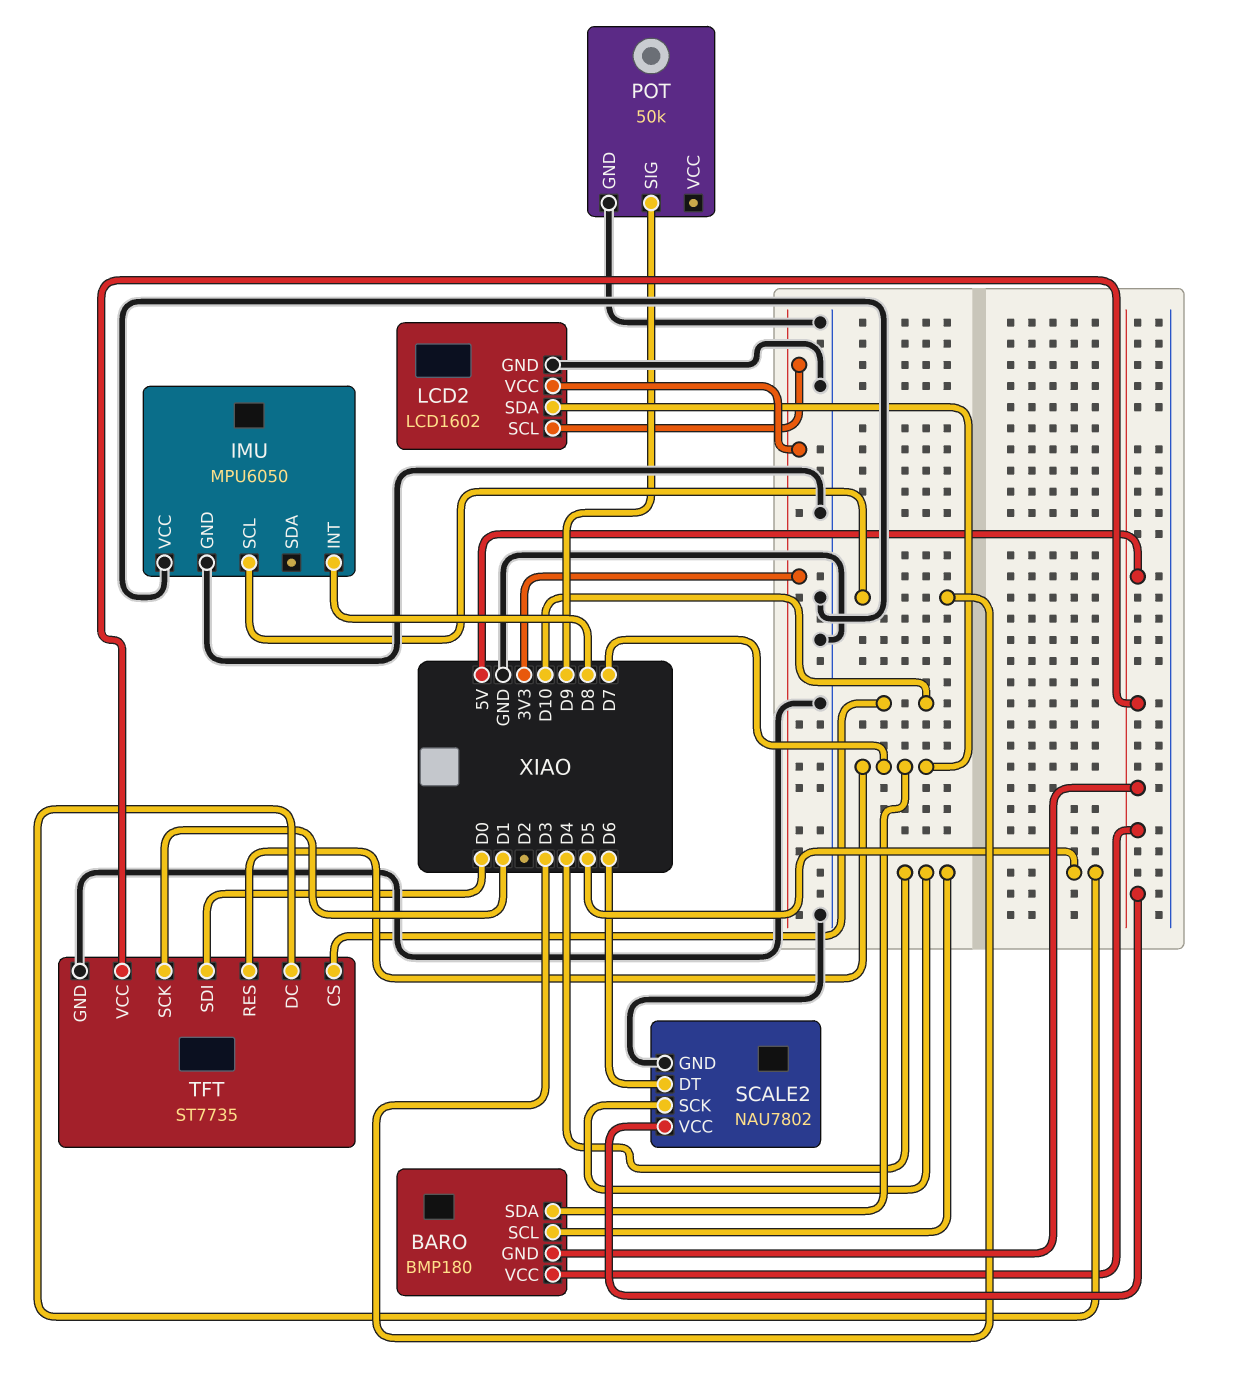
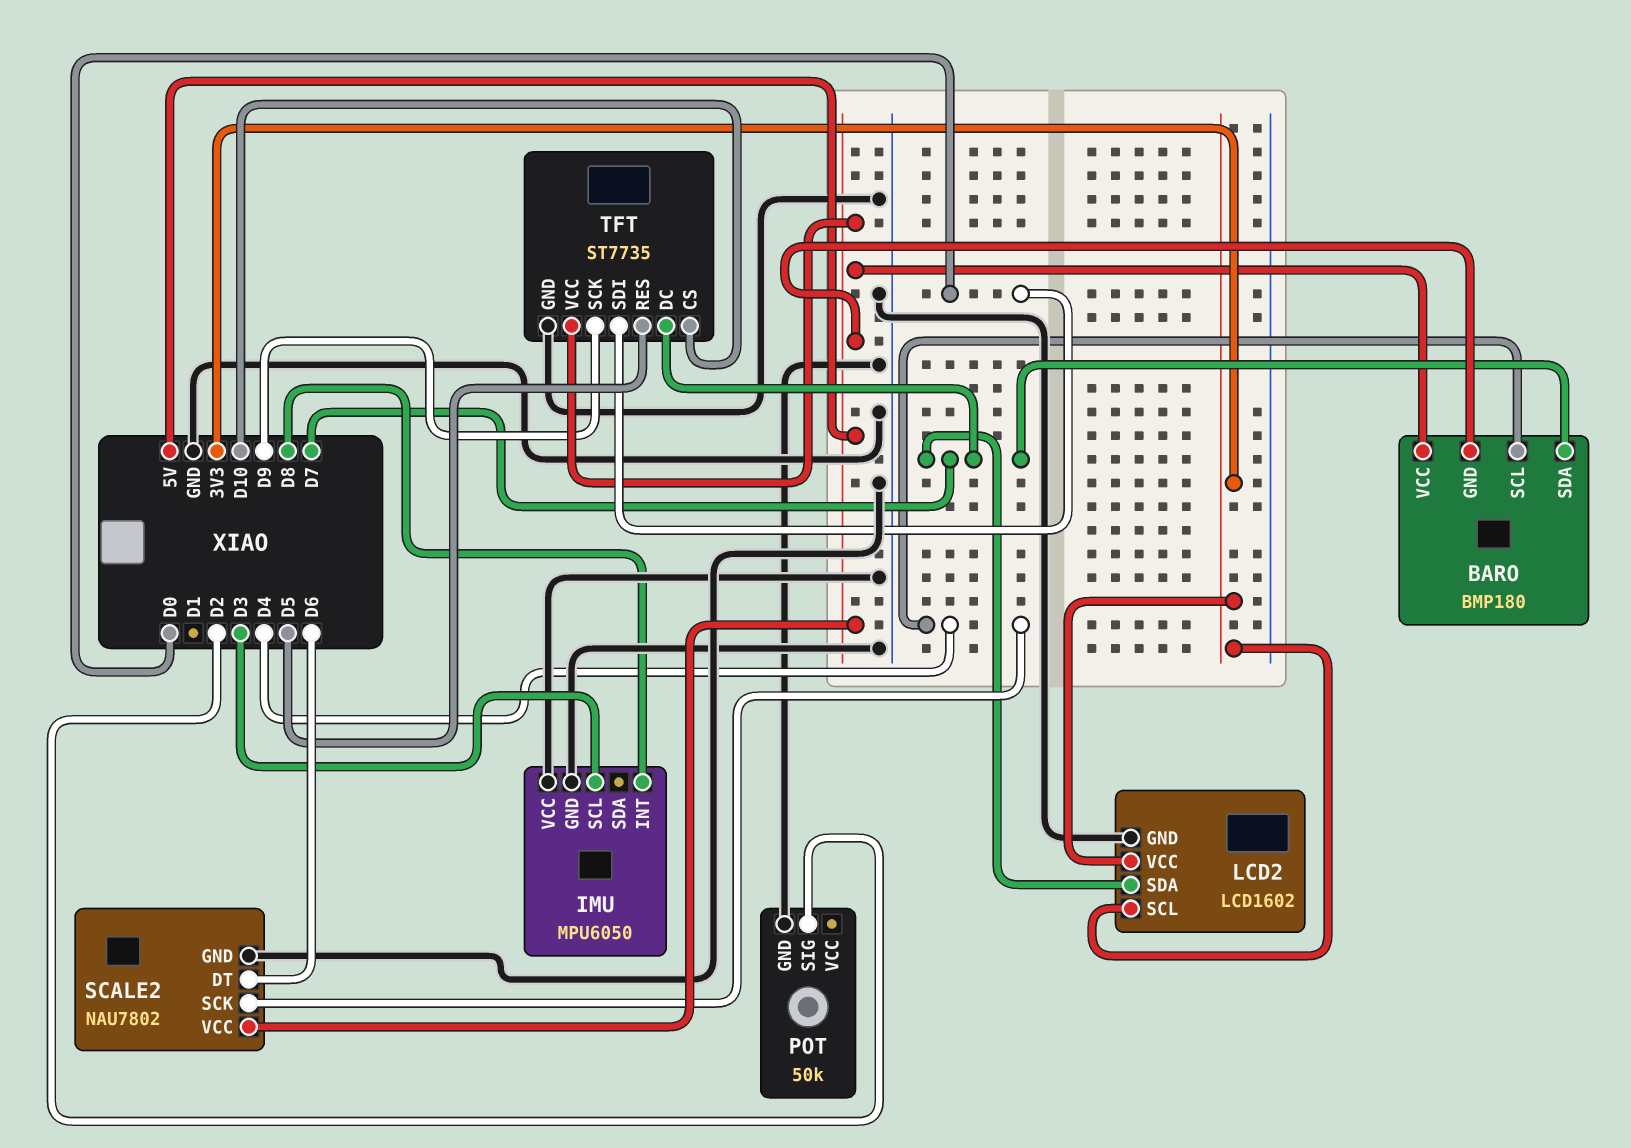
POT pin SIG: D9 -> D2
TFT pin DC: D5 -> D7
TFT pin RES: D7 -> D5
TFT pin SCK: D1 -> D9

